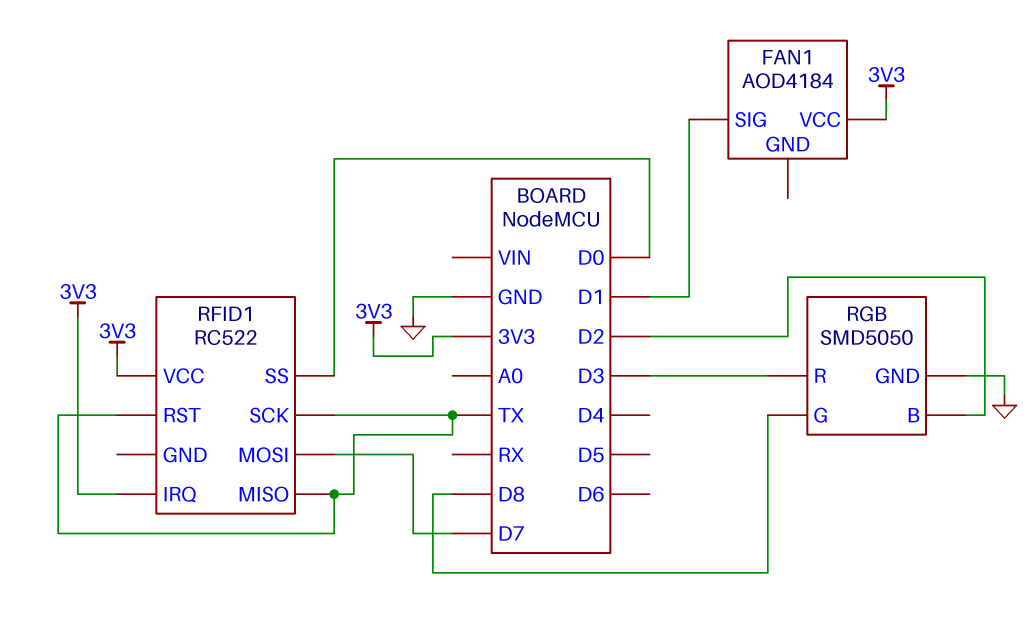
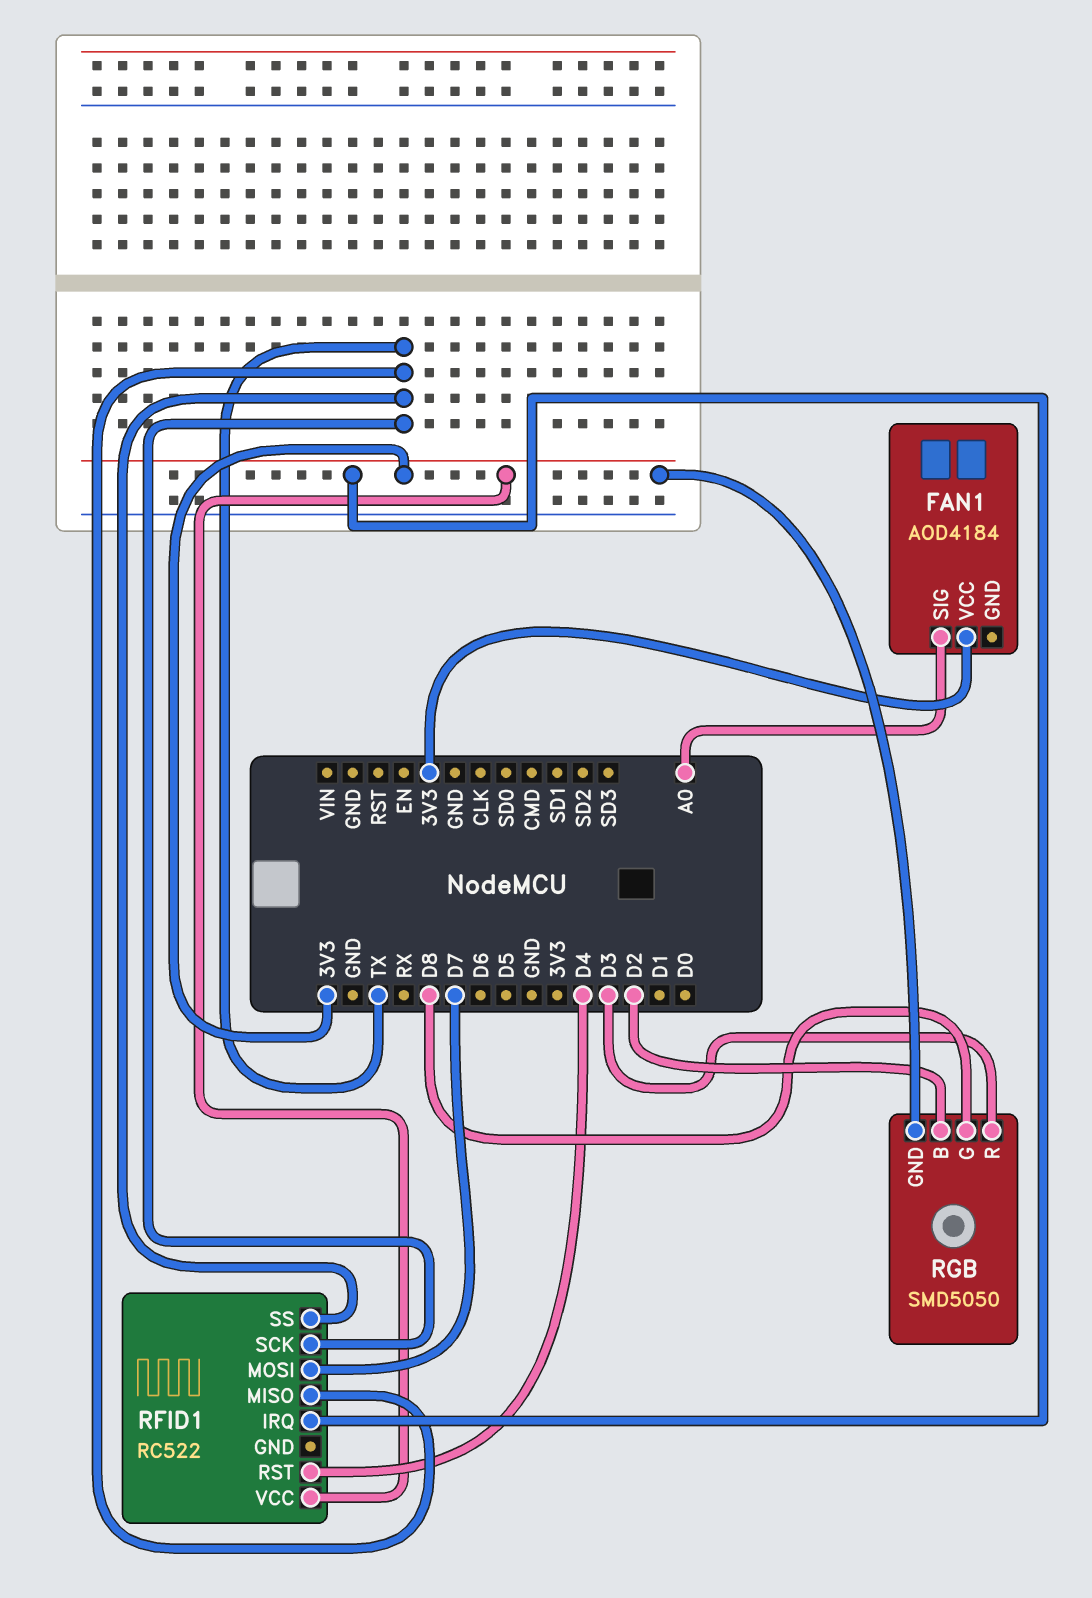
FAN1 pin SIG: D1 -> A0
RFID1 pin RST: TX -> D4
RFID1 pin SS: D0 -> TX
RGB pin GND: GND -> 3V3

